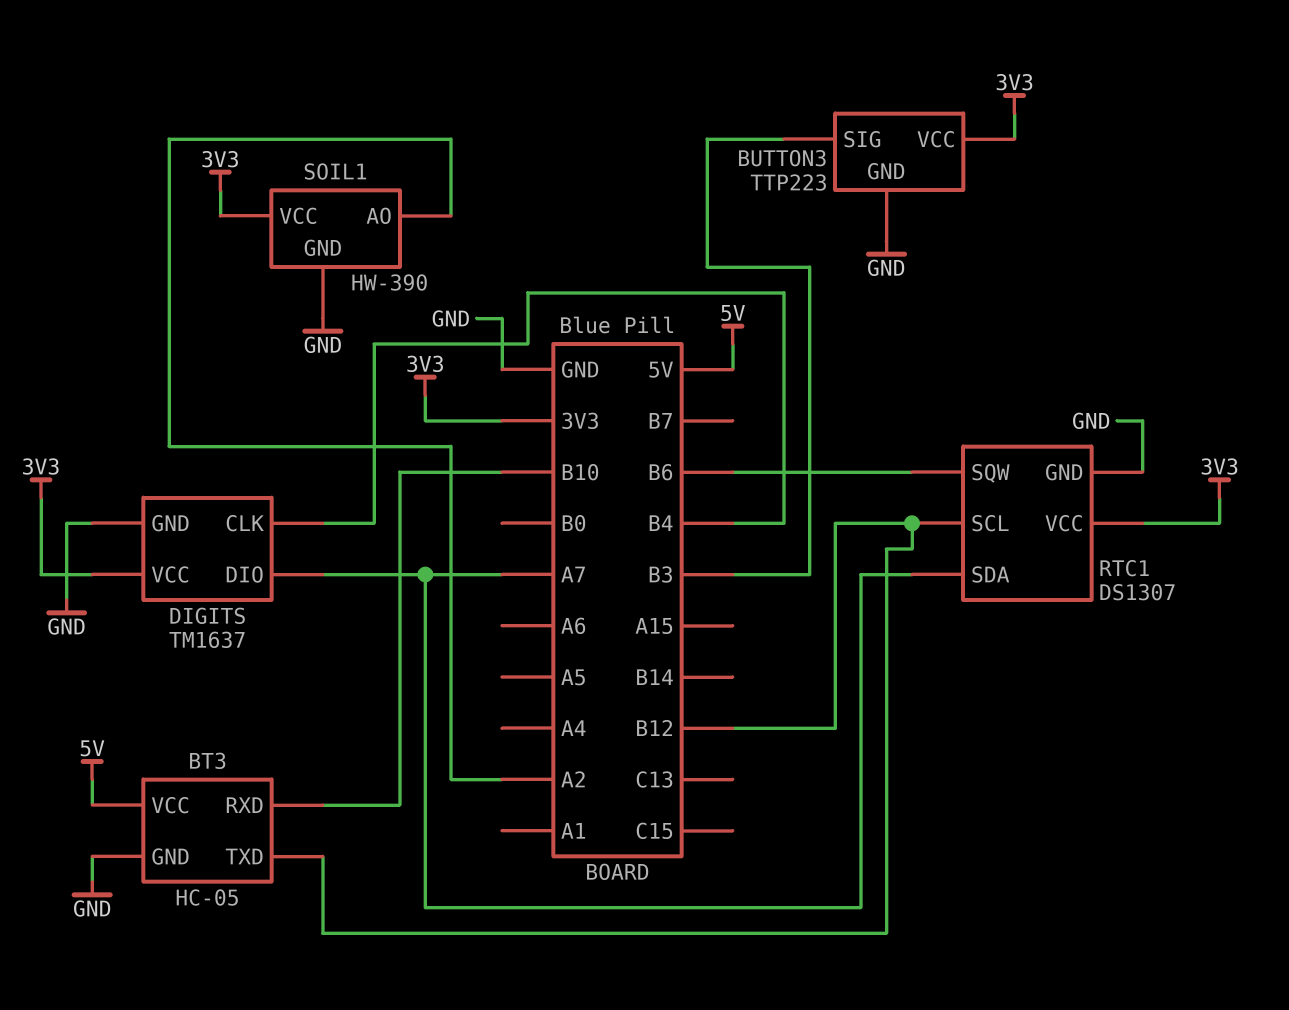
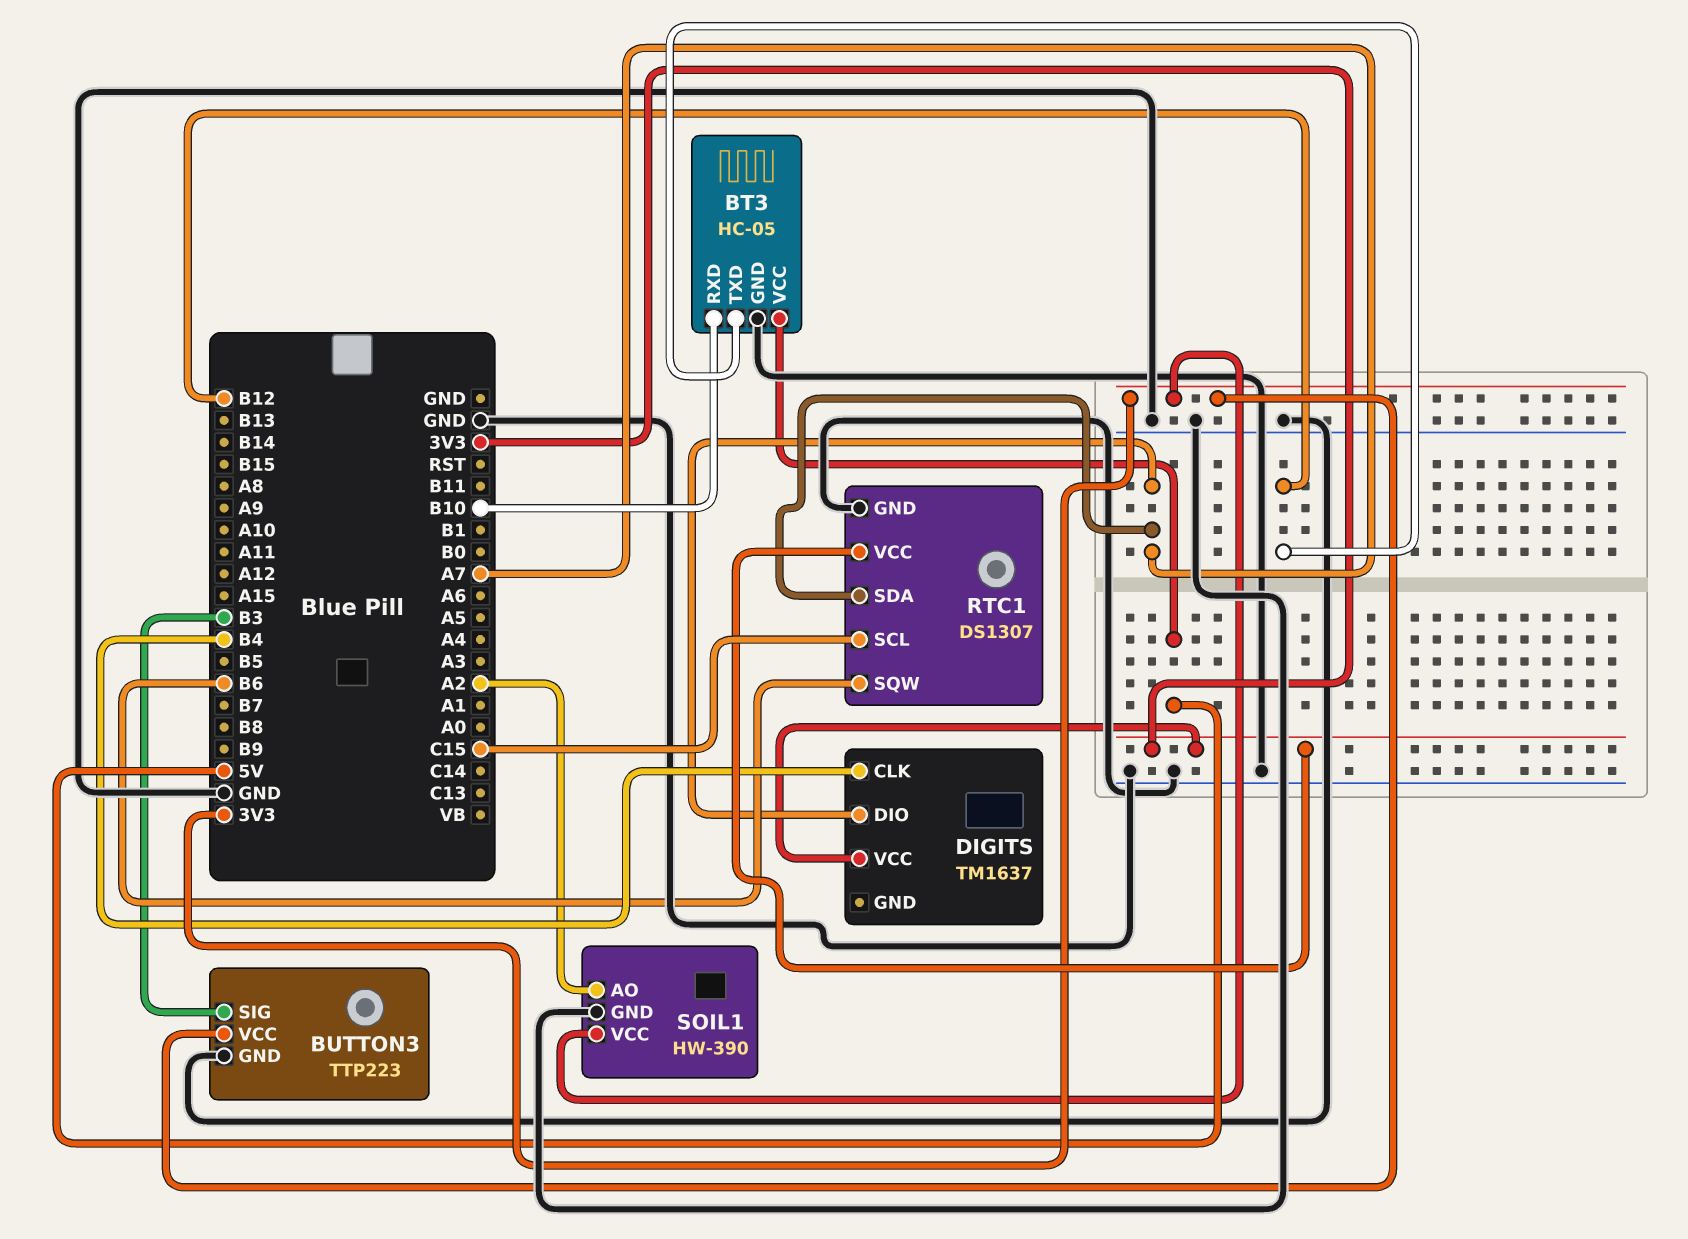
DIGITS pin GND: GND -> none
RTC1 pin SCL: B12 -> C15

